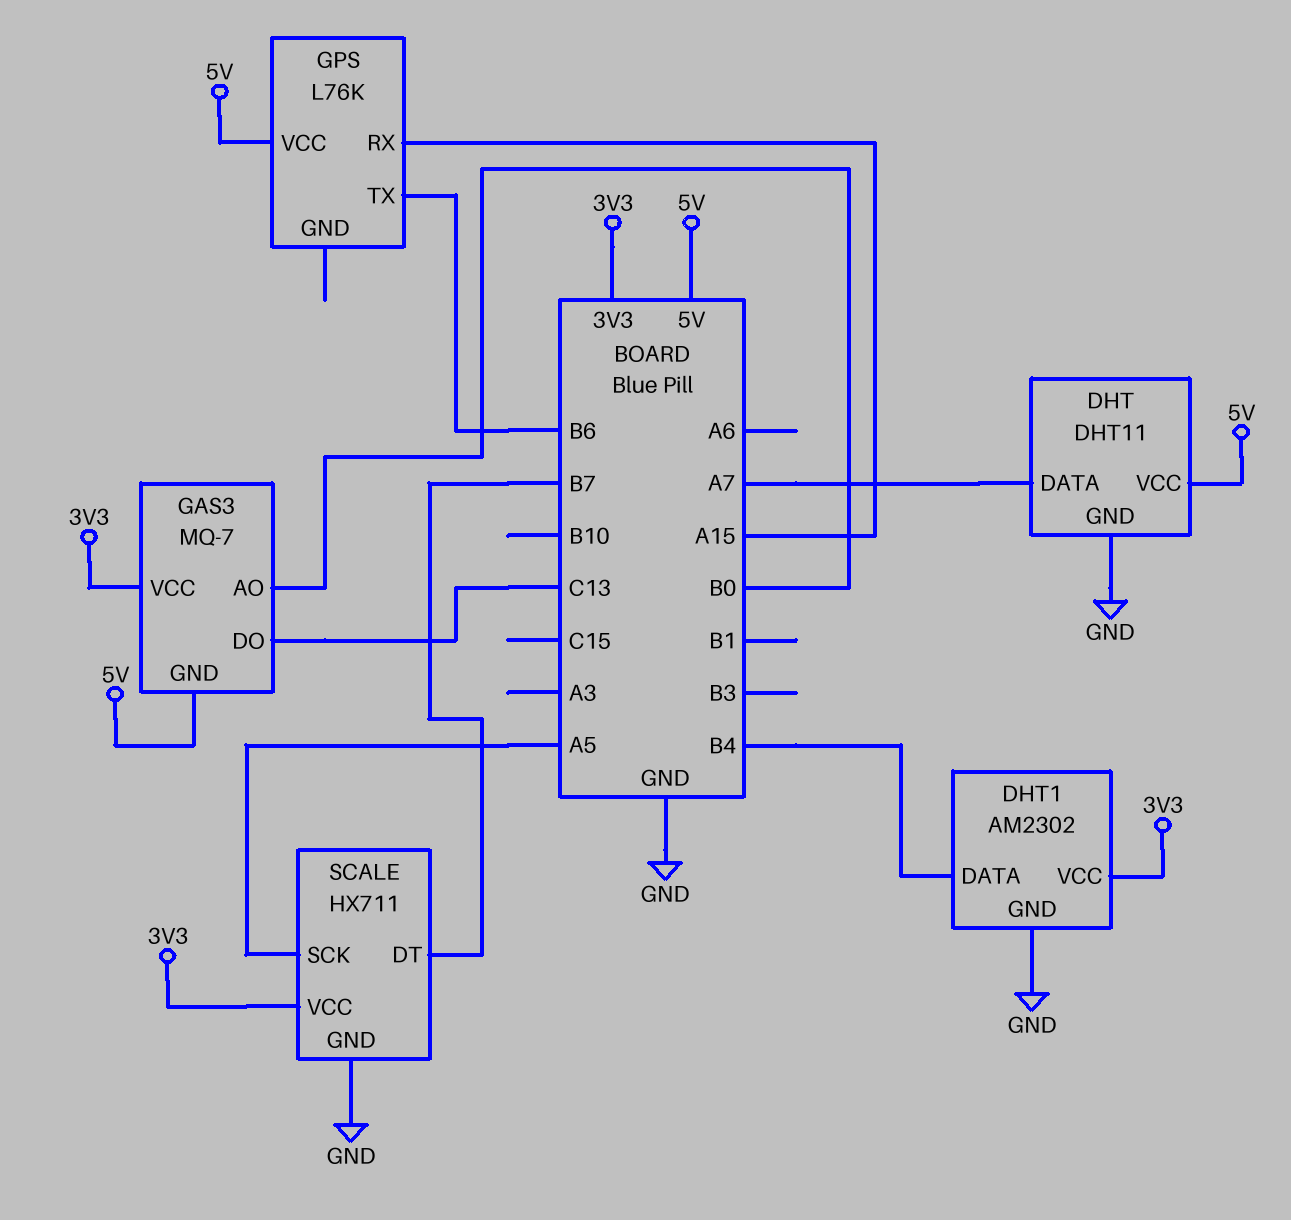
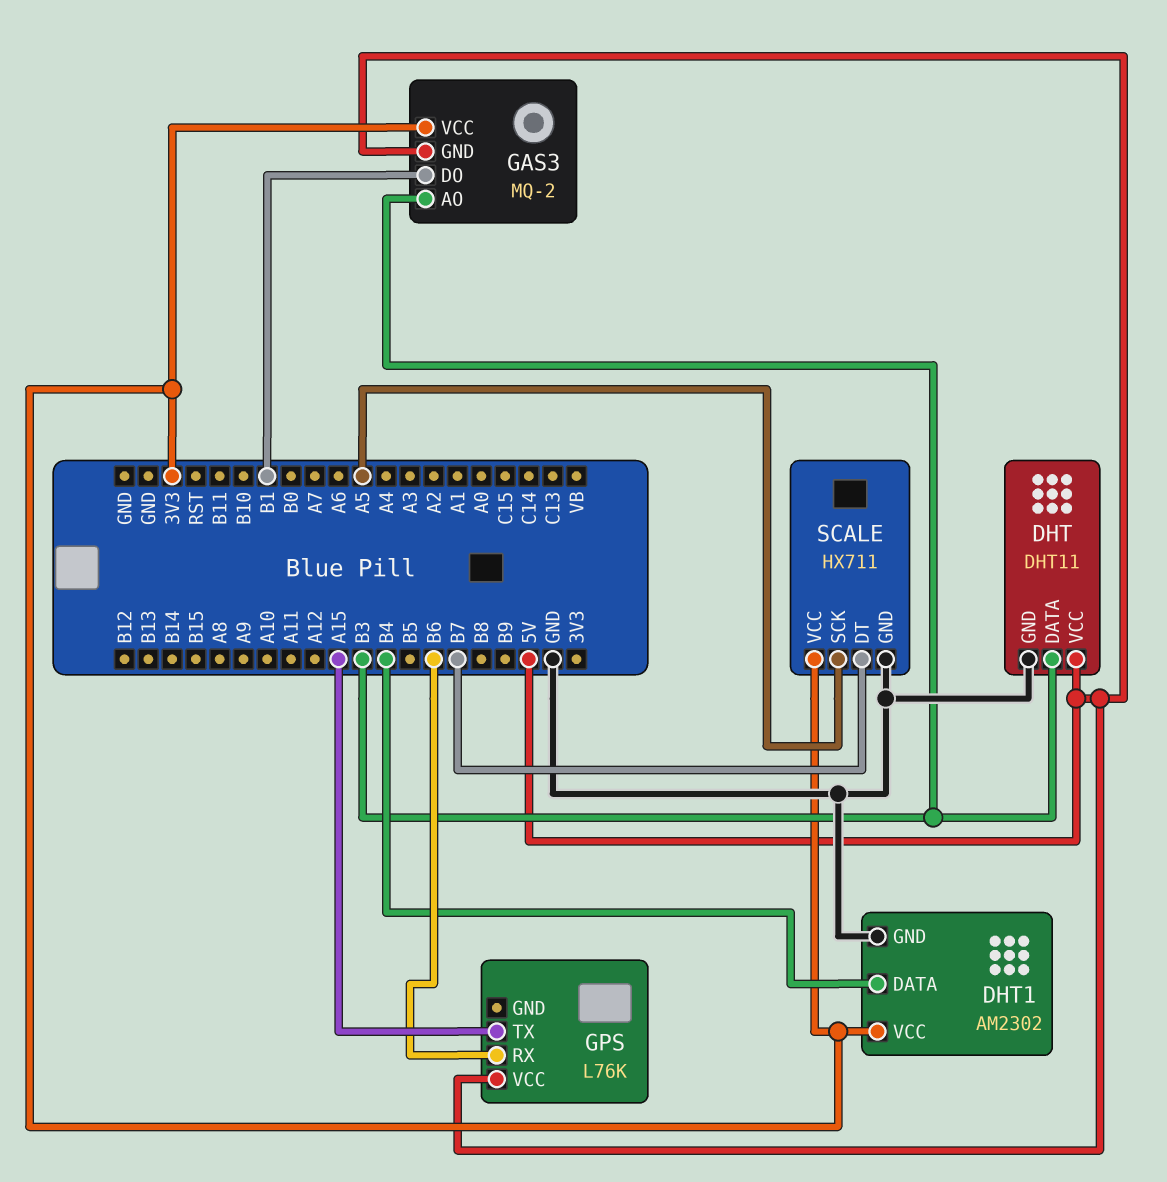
DHT pin DATA: A7 -> B3
GAS3: MQ-7 -> MQ-2
GAS3 pin AO: B0 -> B3
GAS3 pin DO: C13 -> B1
GPS pin RX: A15 -> B6
GPS pin TX: B6 -> A15

